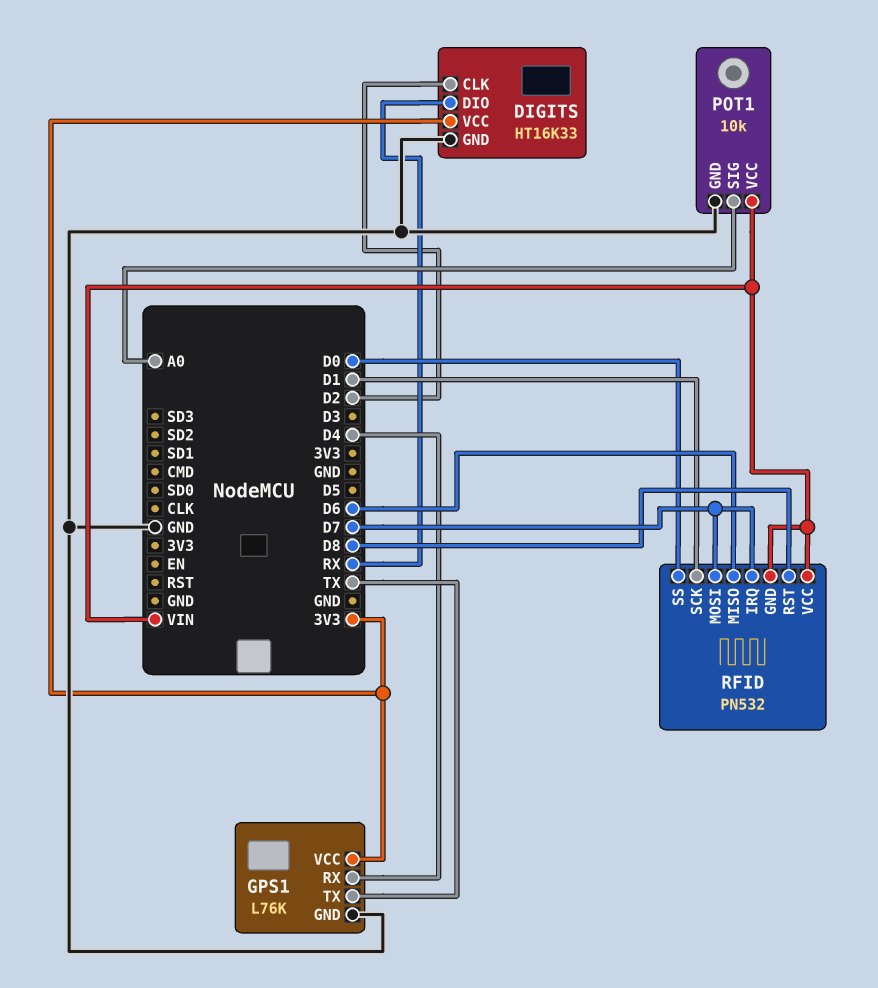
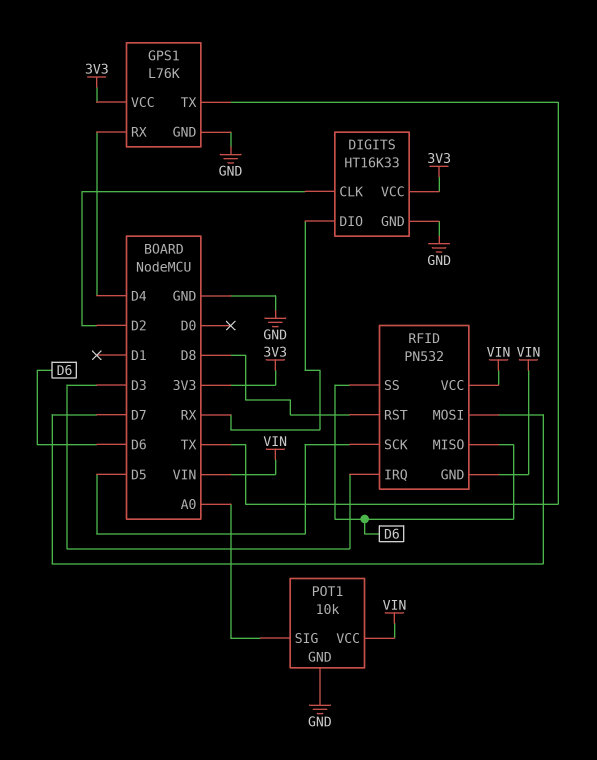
RFID pin IRQ: D7 -> D3
RFID pin SCK: D1 -> D5
RFID pin SS: D0 -> D6

